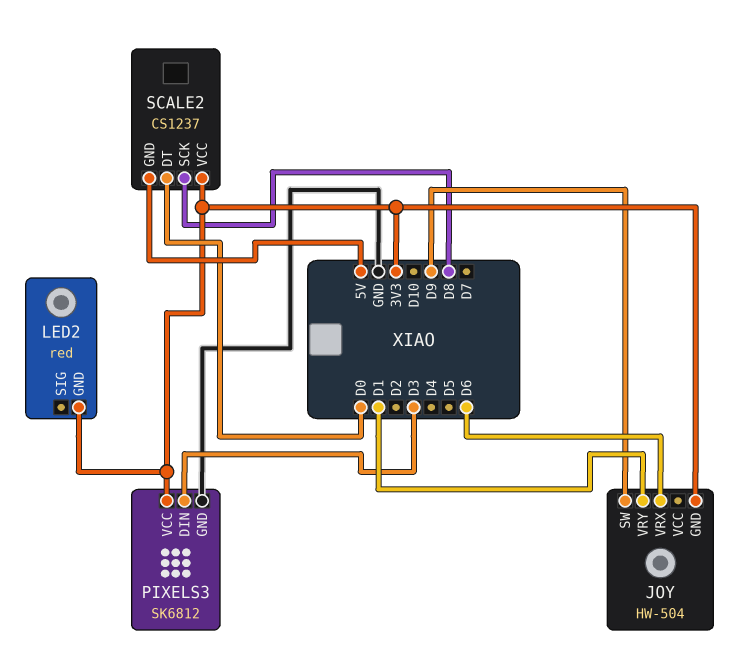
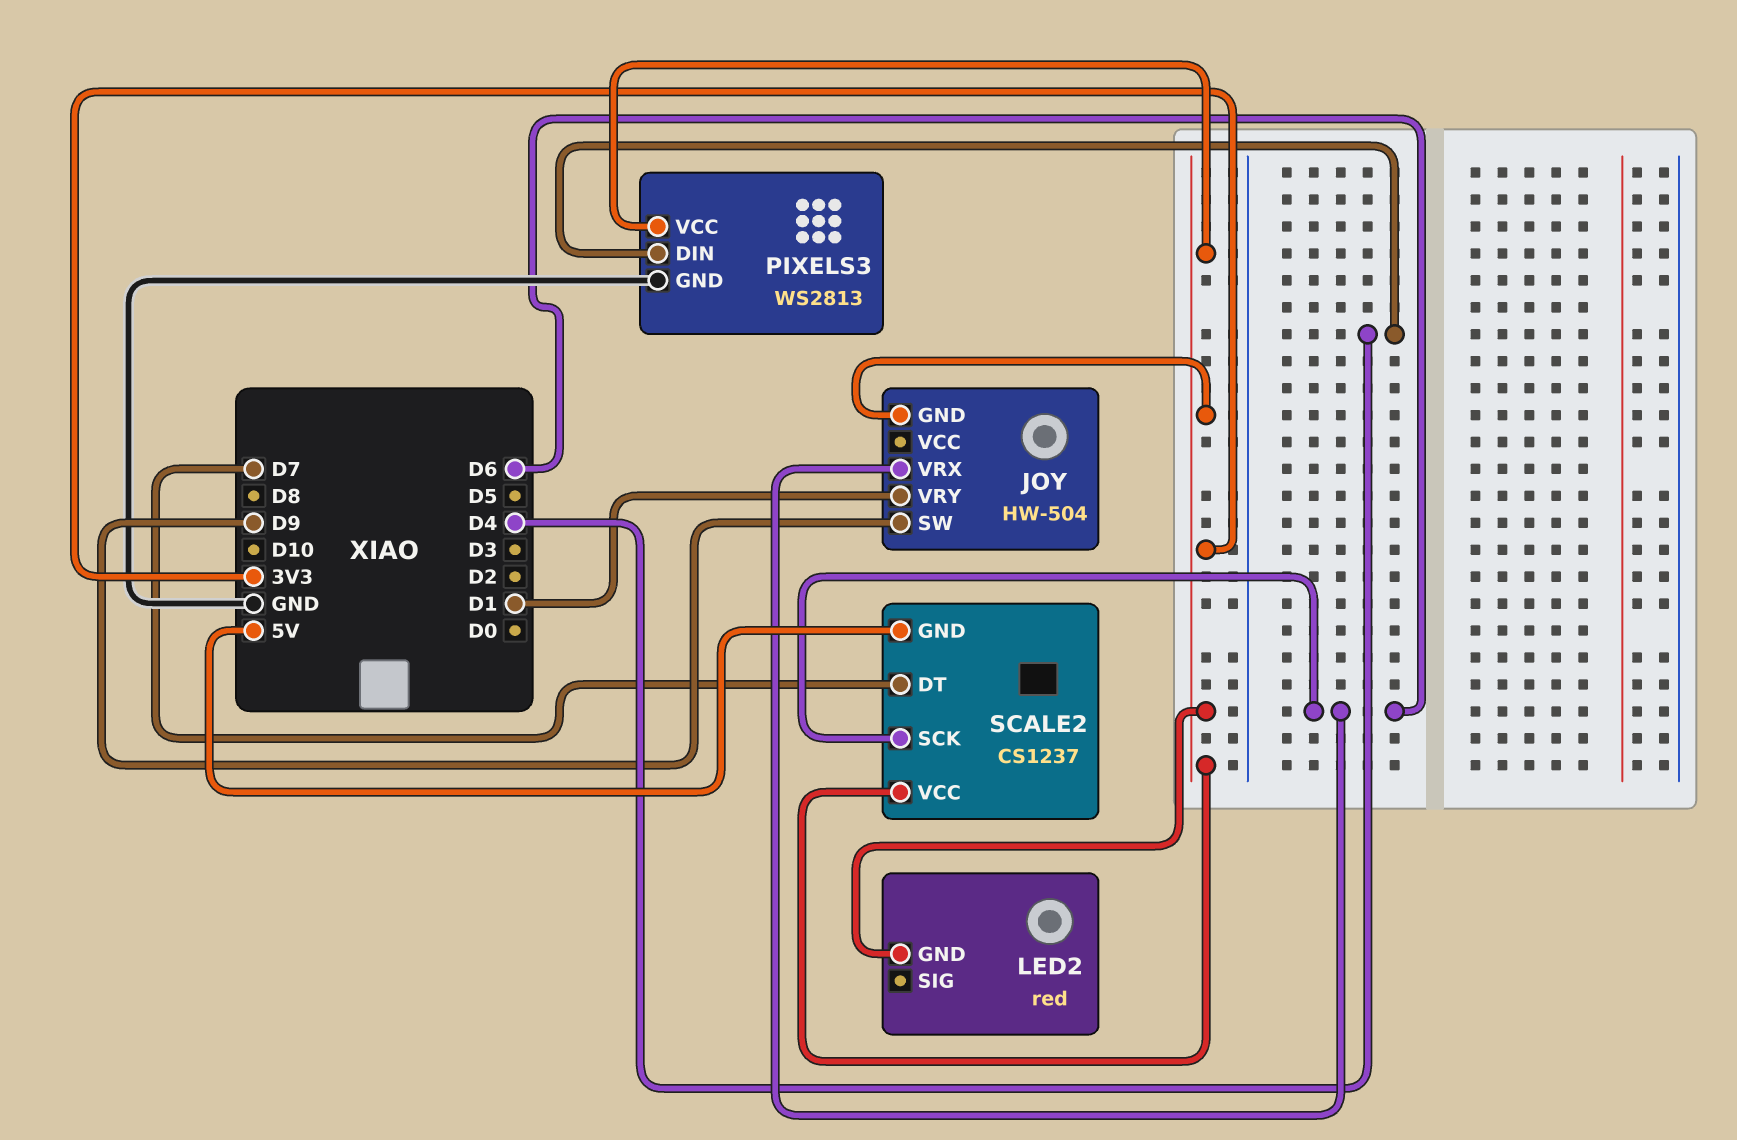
PIXELS3: SK6812 -> WS2813
PIXELS3 pin DIN: D3 -> D4
SCALE2 pin DT: D0 -> D7
SCALE2 pin SCK: D8 -> D6

